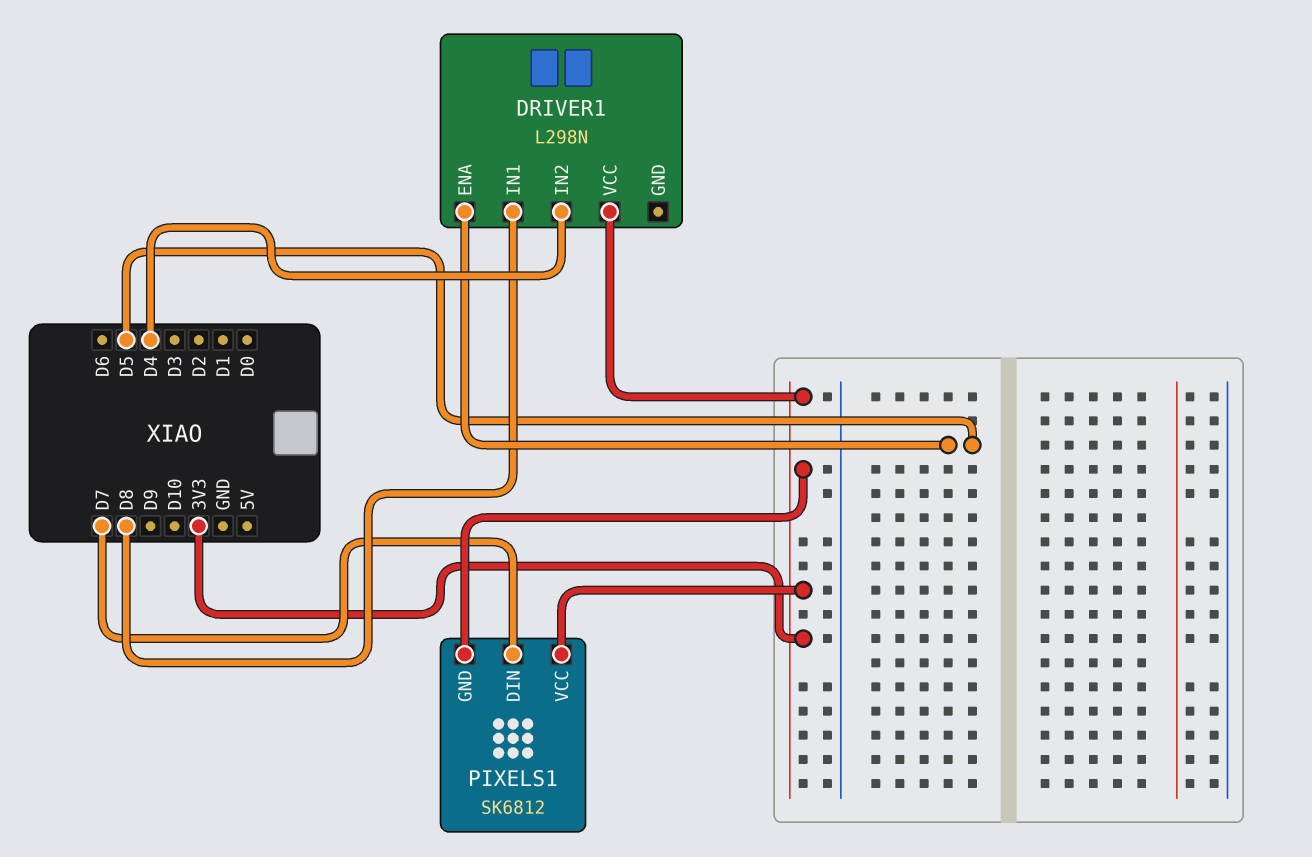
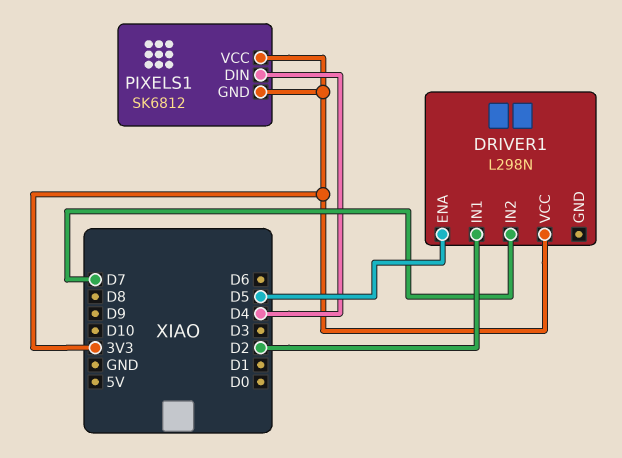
DRIVER1 pin IN1: D8 -> D2
DRIVER1 pin IN2: D4 -> D7
PIXELS1 pin DIN: D7 -> D4

